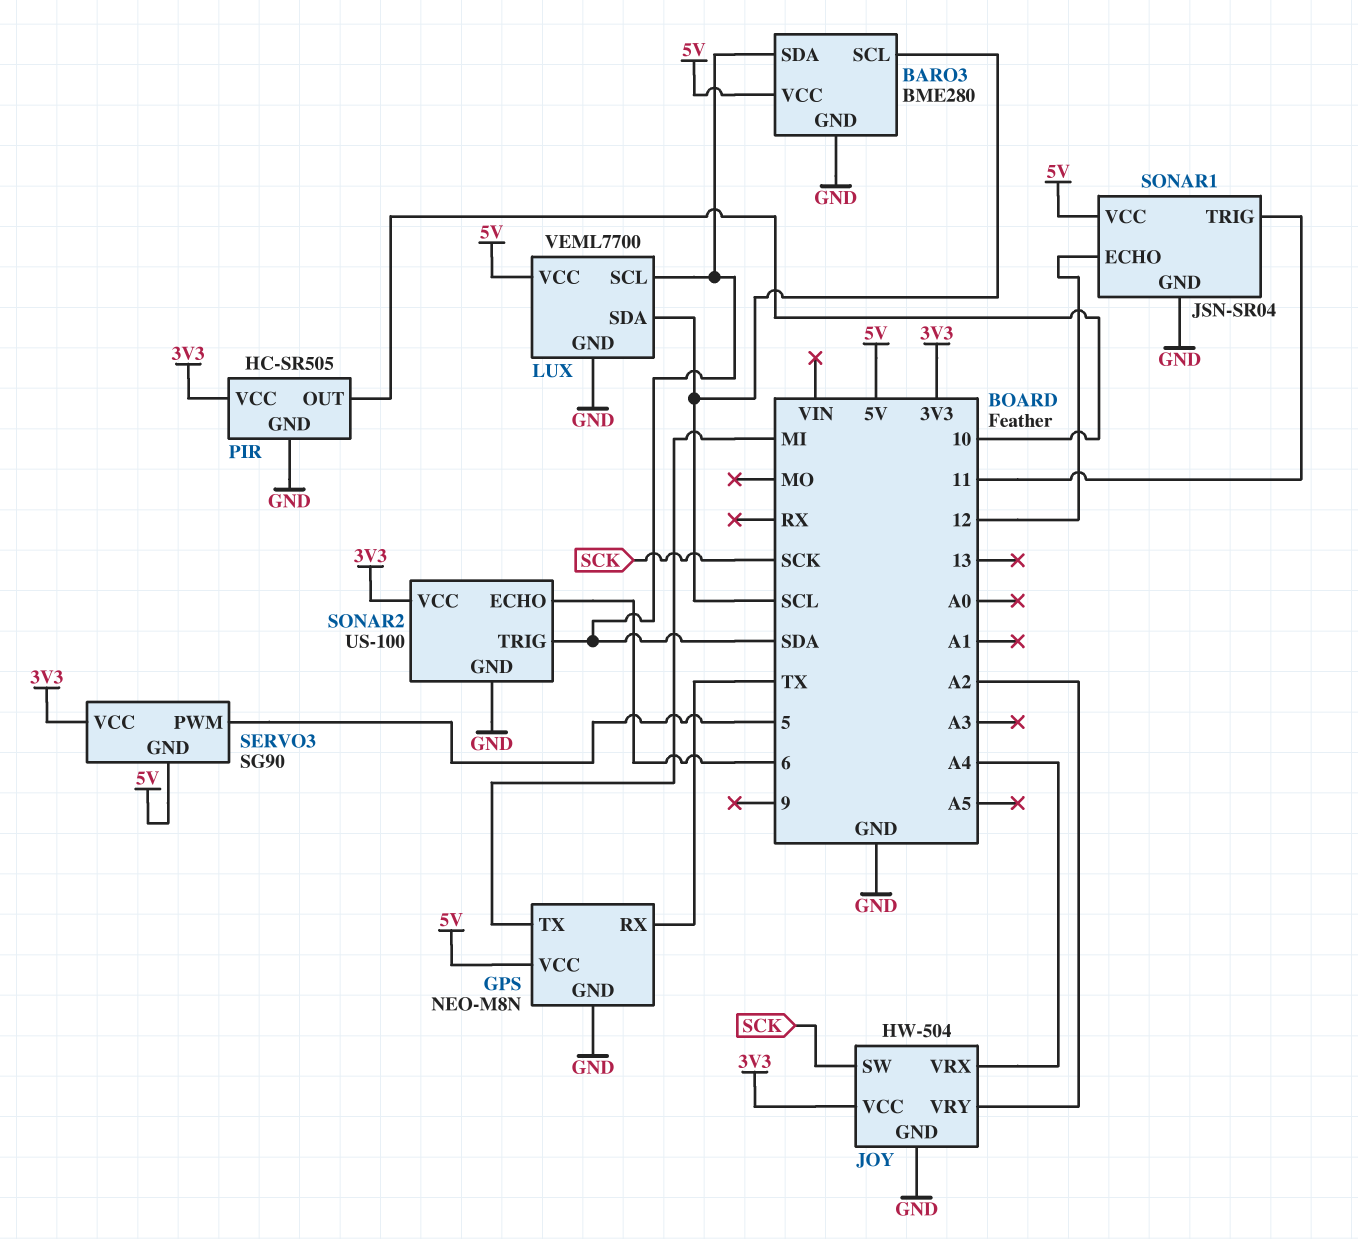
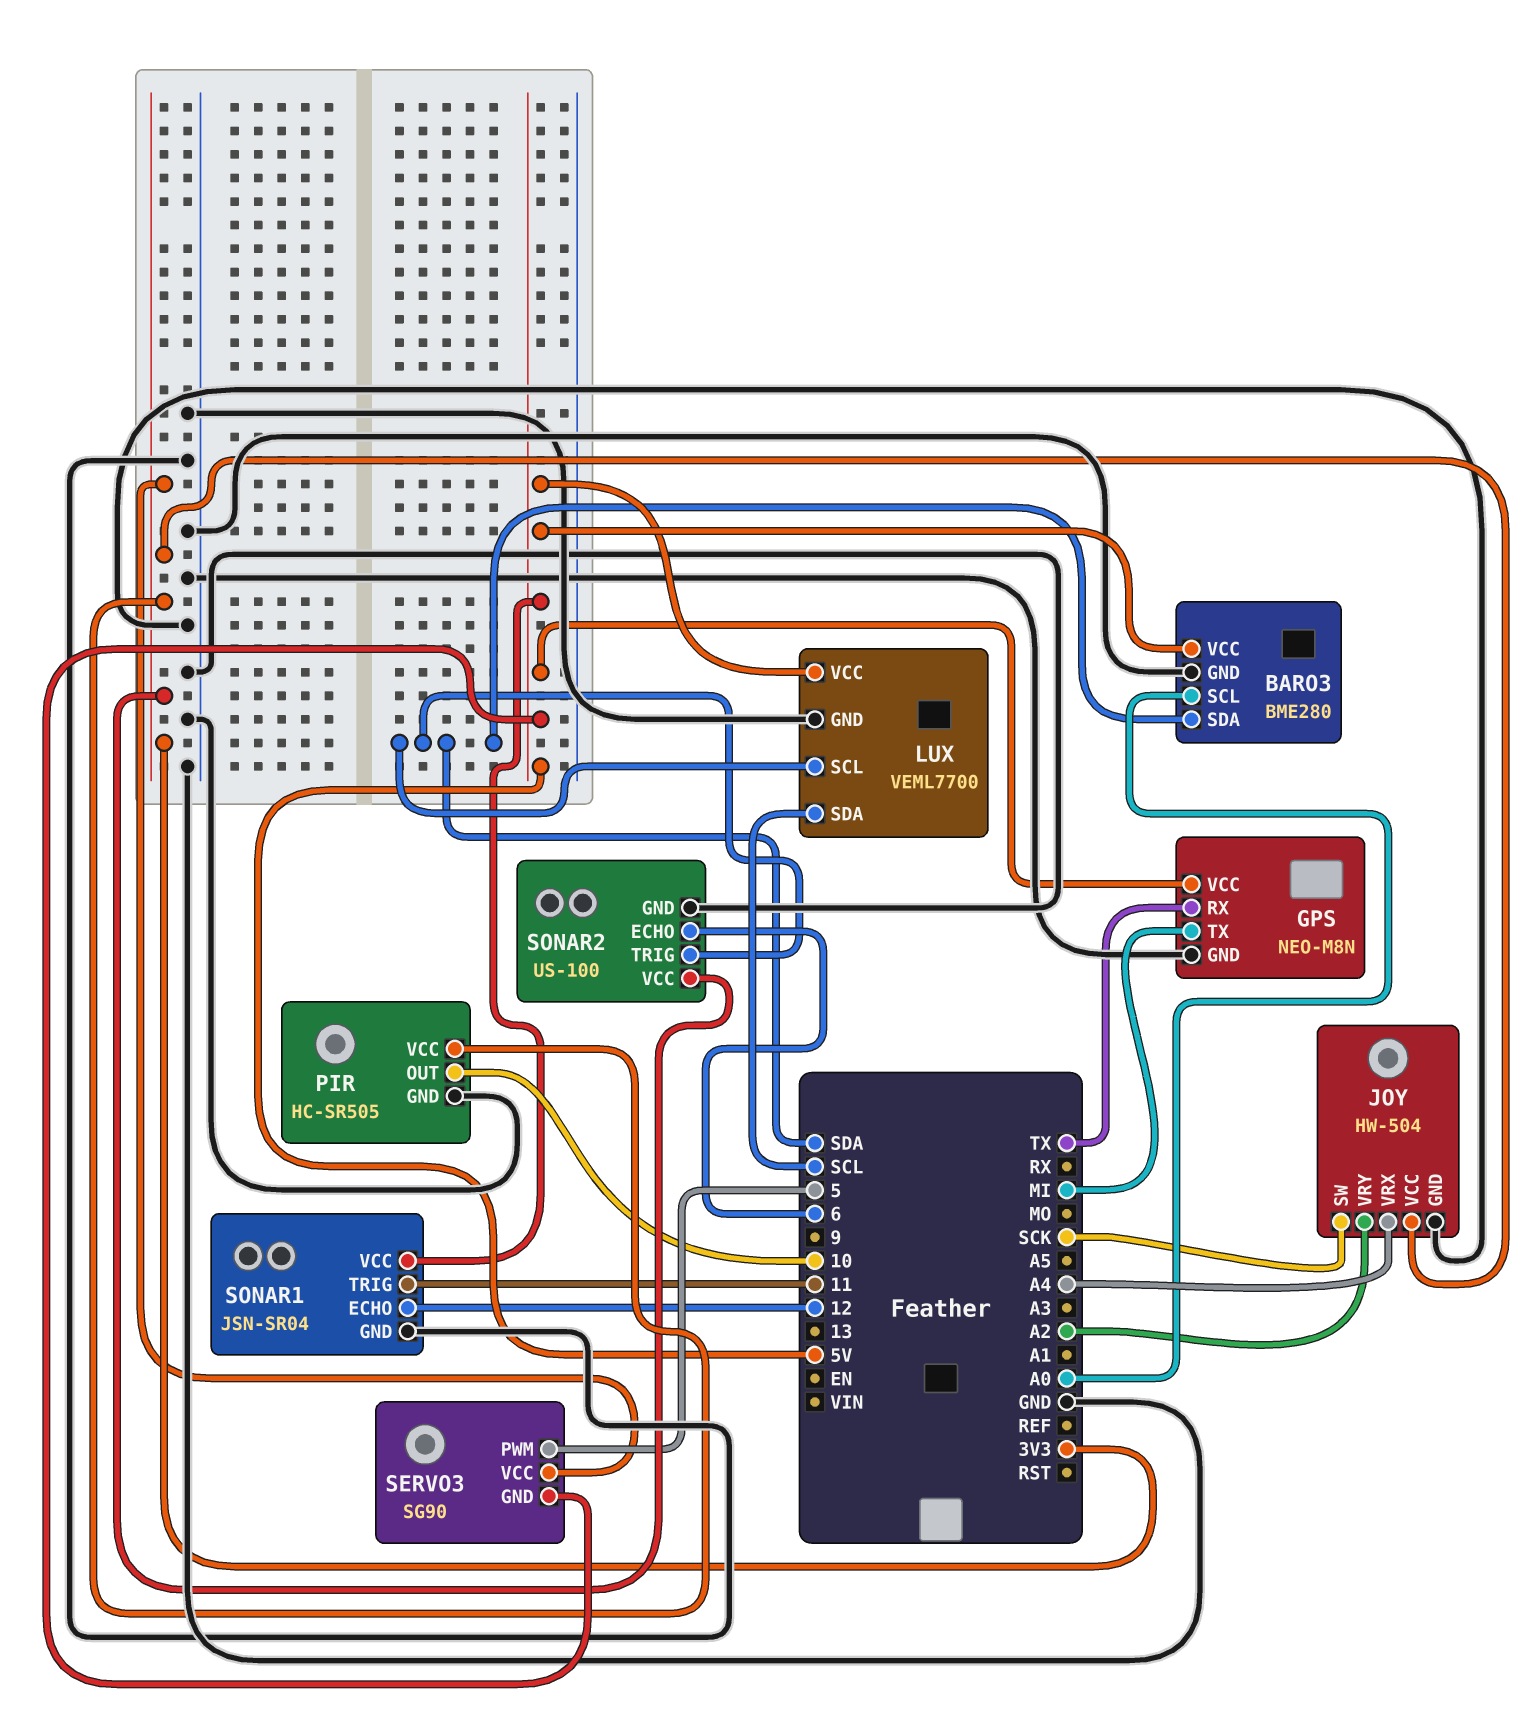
BARO3 pin SCL: SCL -> A0

